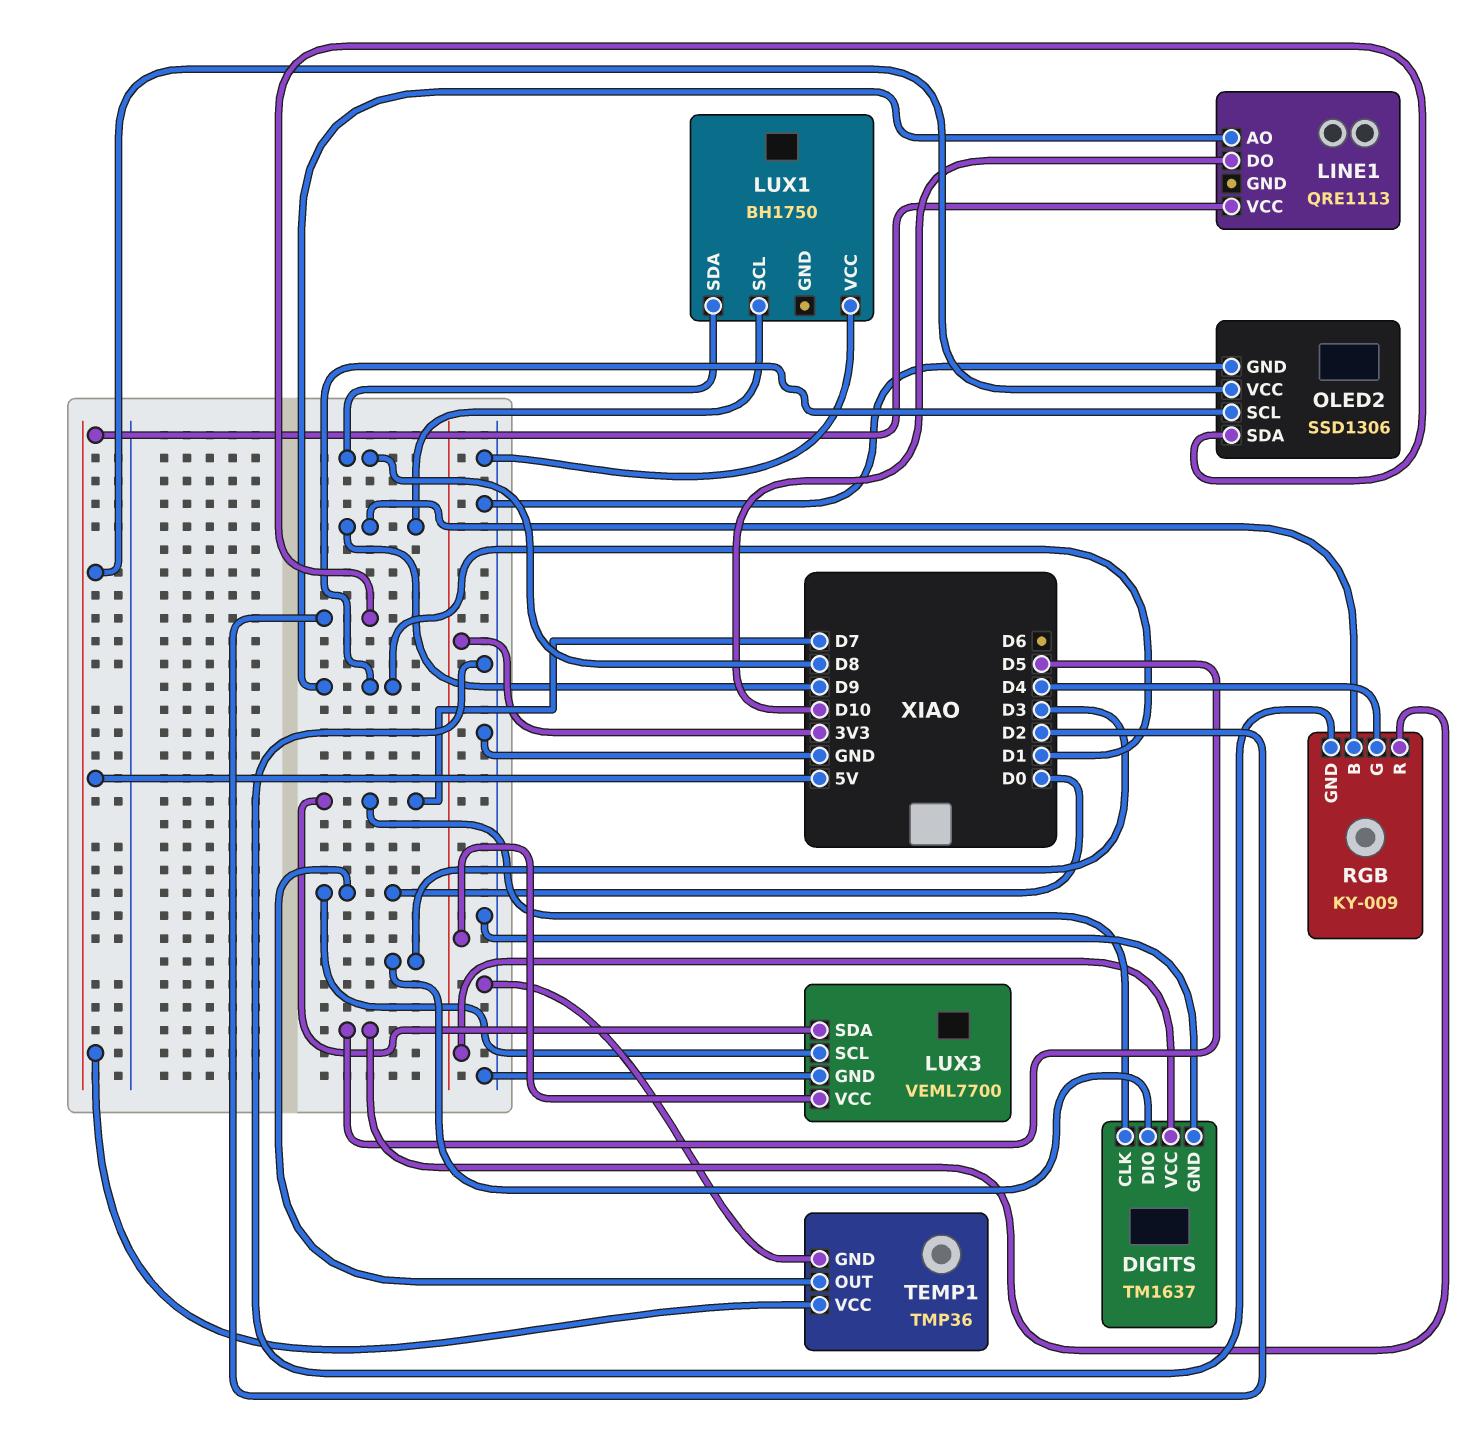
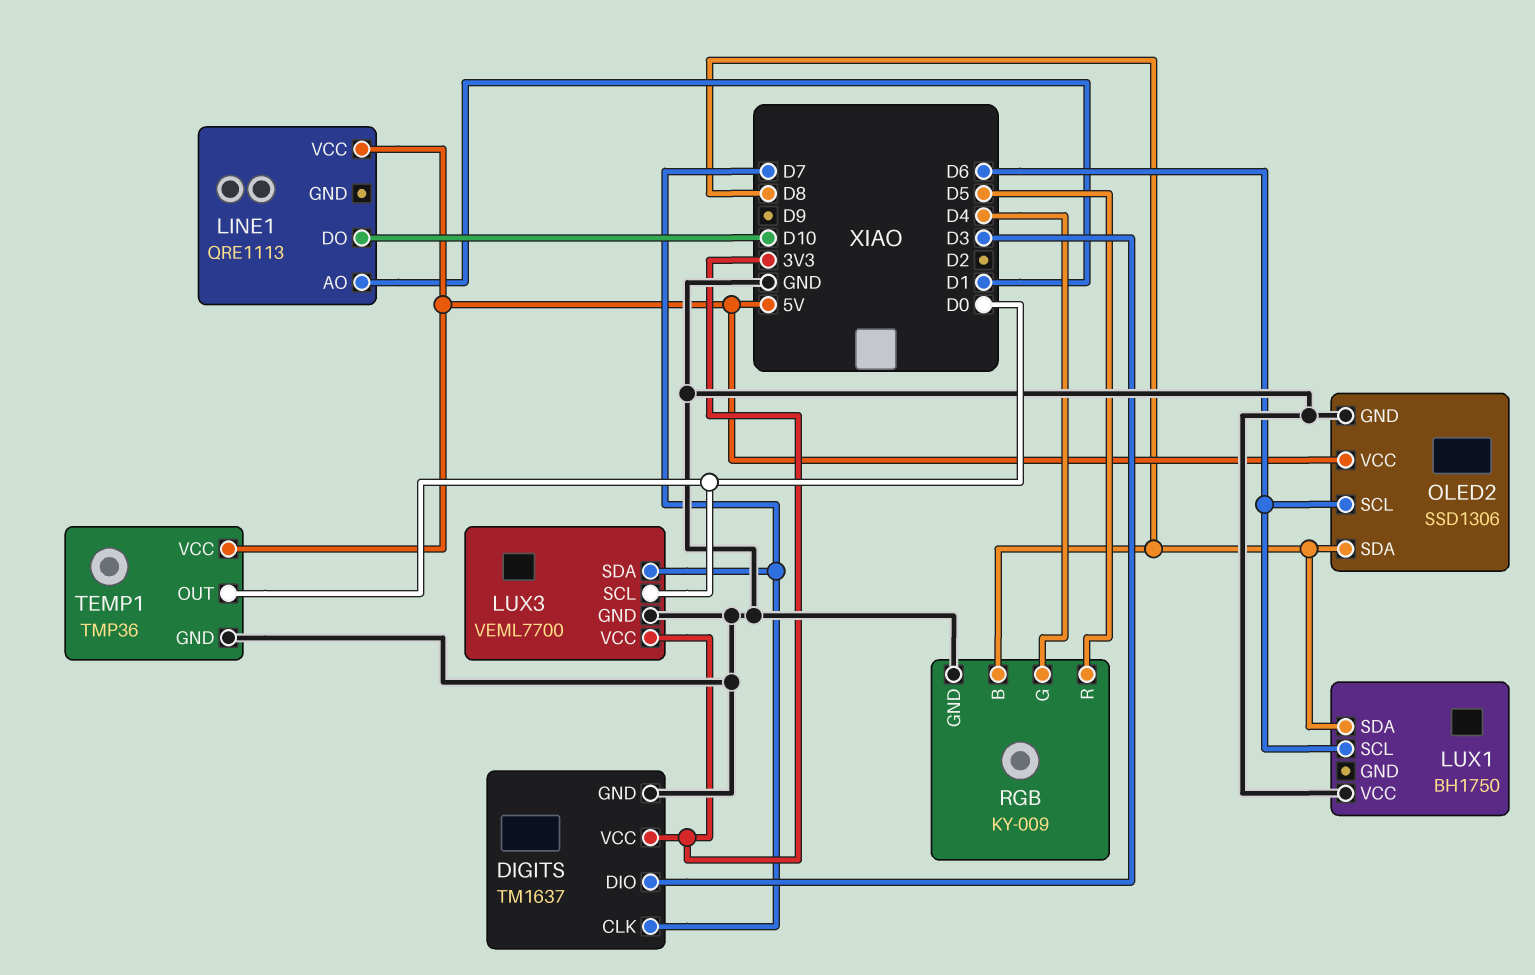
LUX1 pin SCL: D9 -> D6
OLED2 pin SCL: D1 -> D6
OLED2 pin SDA: D2 -> D8
RGB pin B: D9 -> D8

